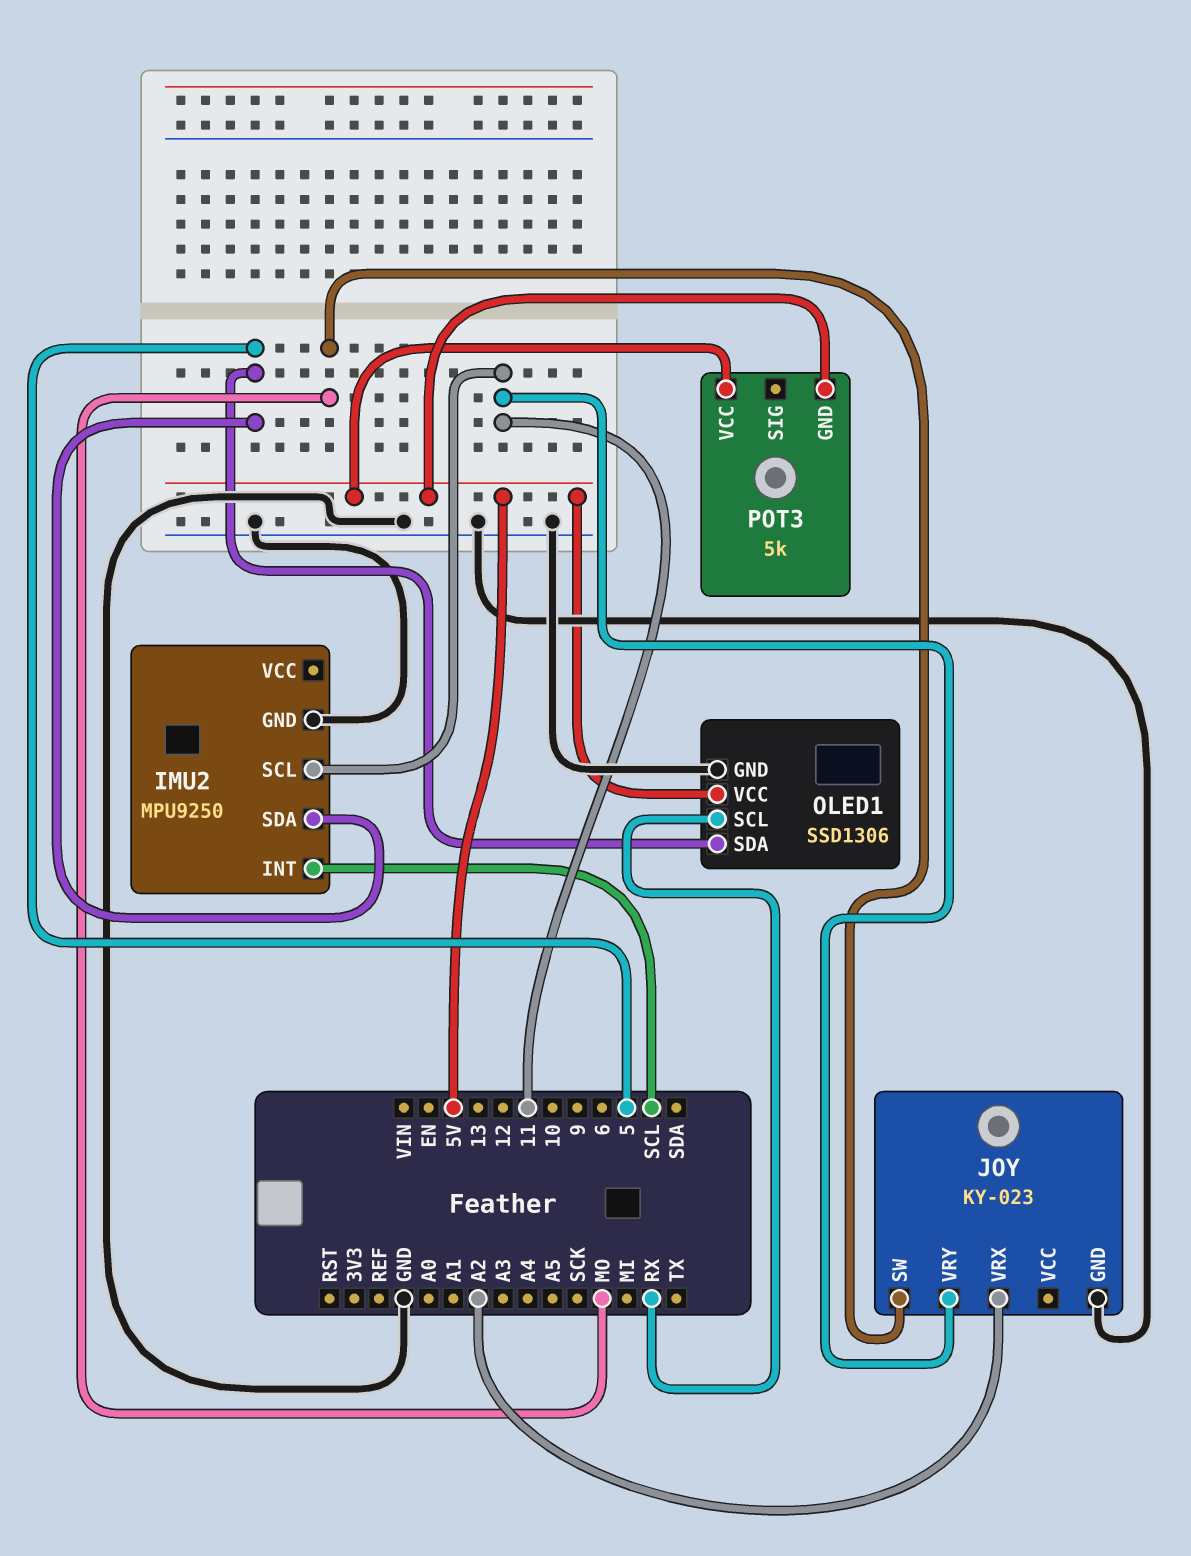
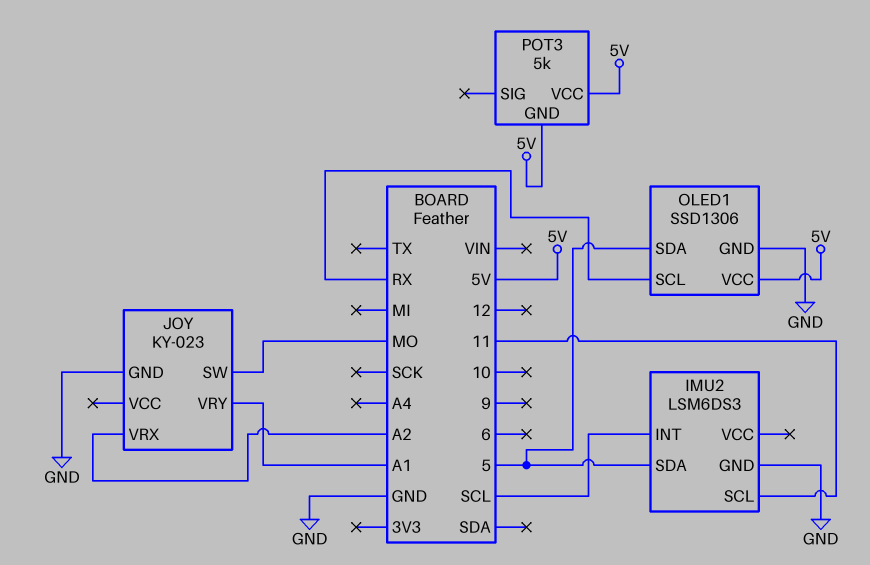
IMU2: MPU9250 -> LSM6DS3
JOY pin VRY: 11 -> A1

